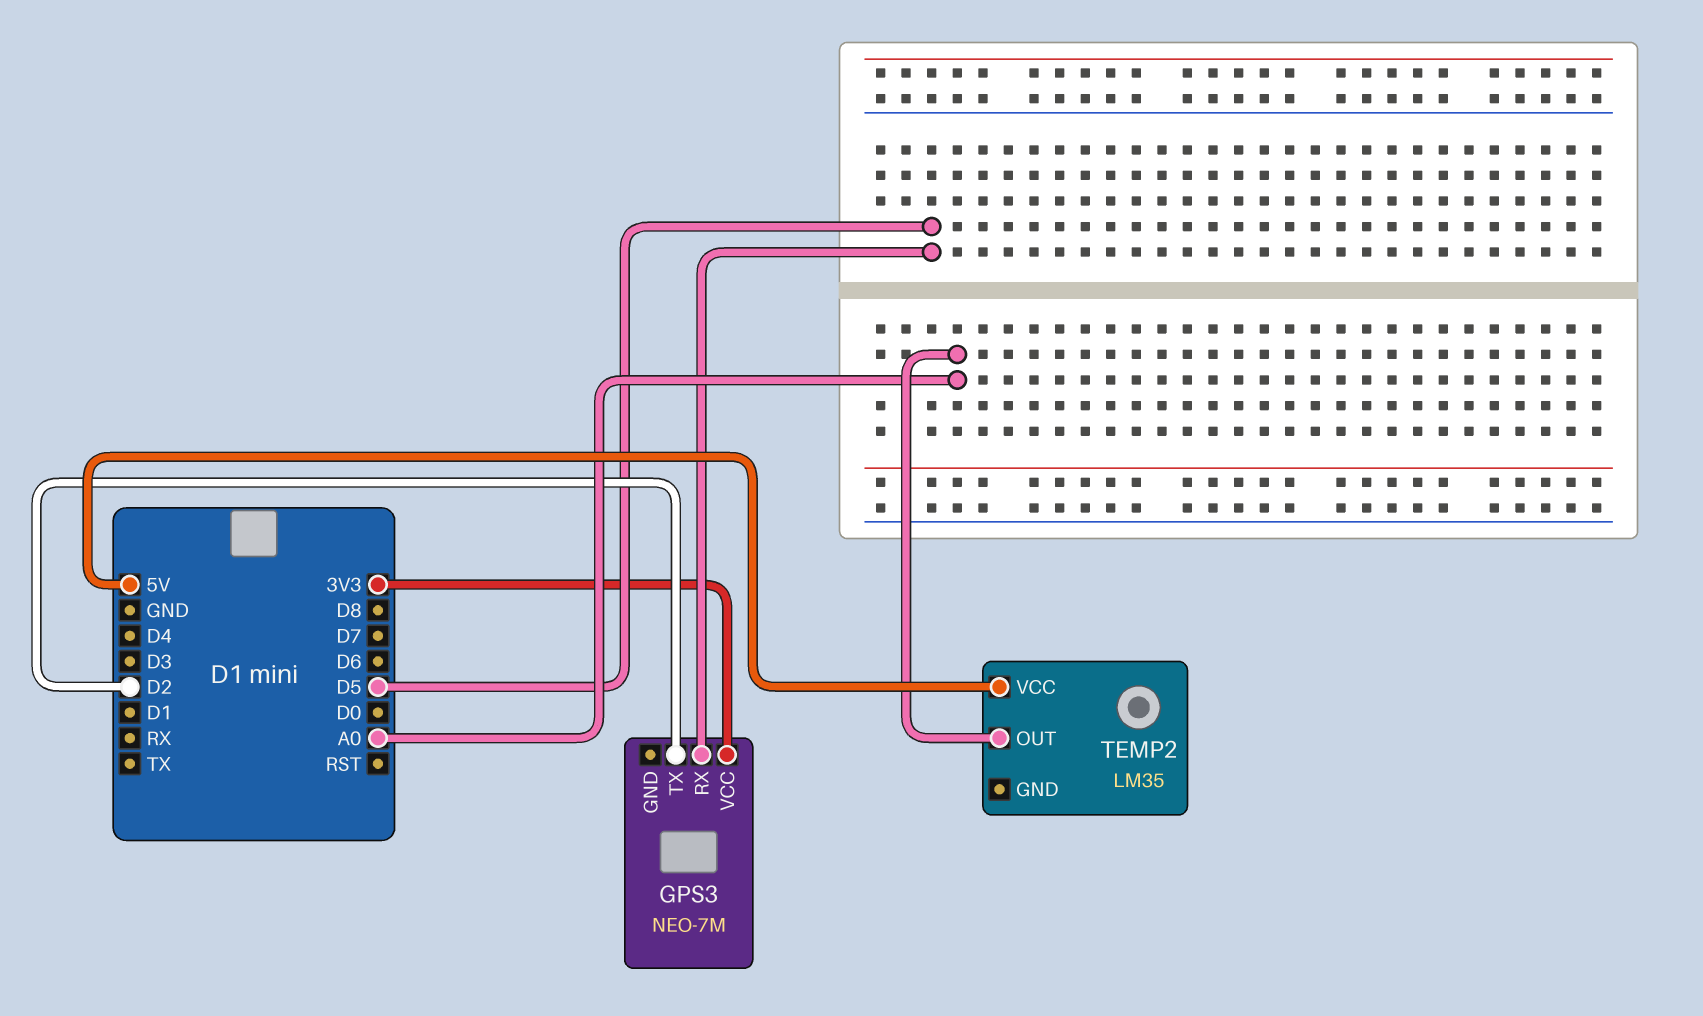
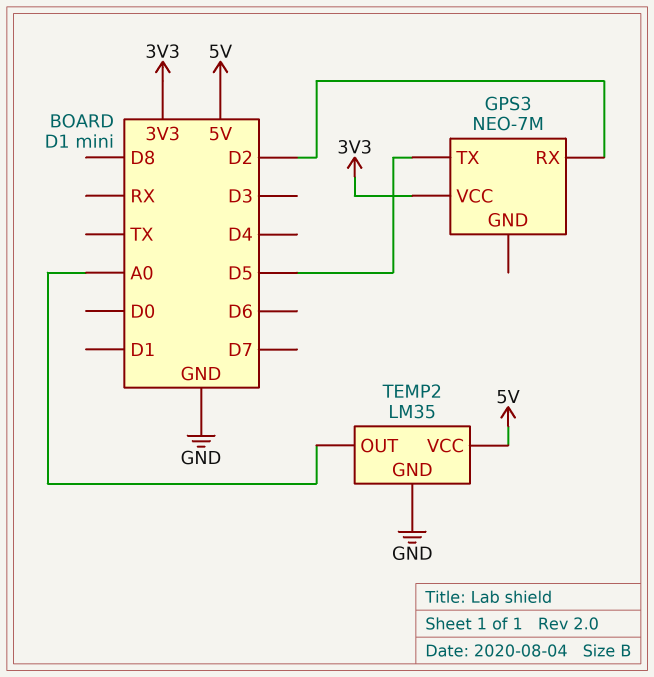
GPS3 pin RX: D5 -> D2
GPS3 pin TX: D2 -> D5
TEMP2 pin GND: none -> GND

